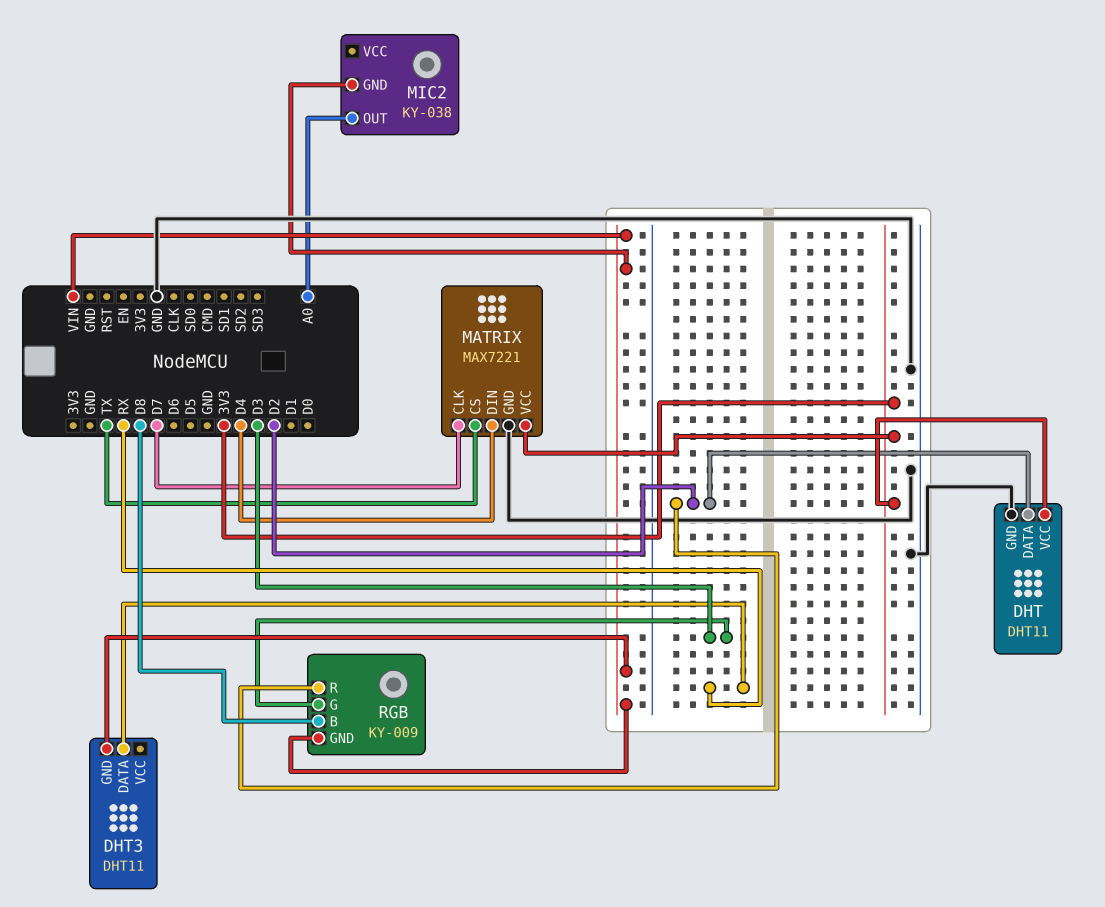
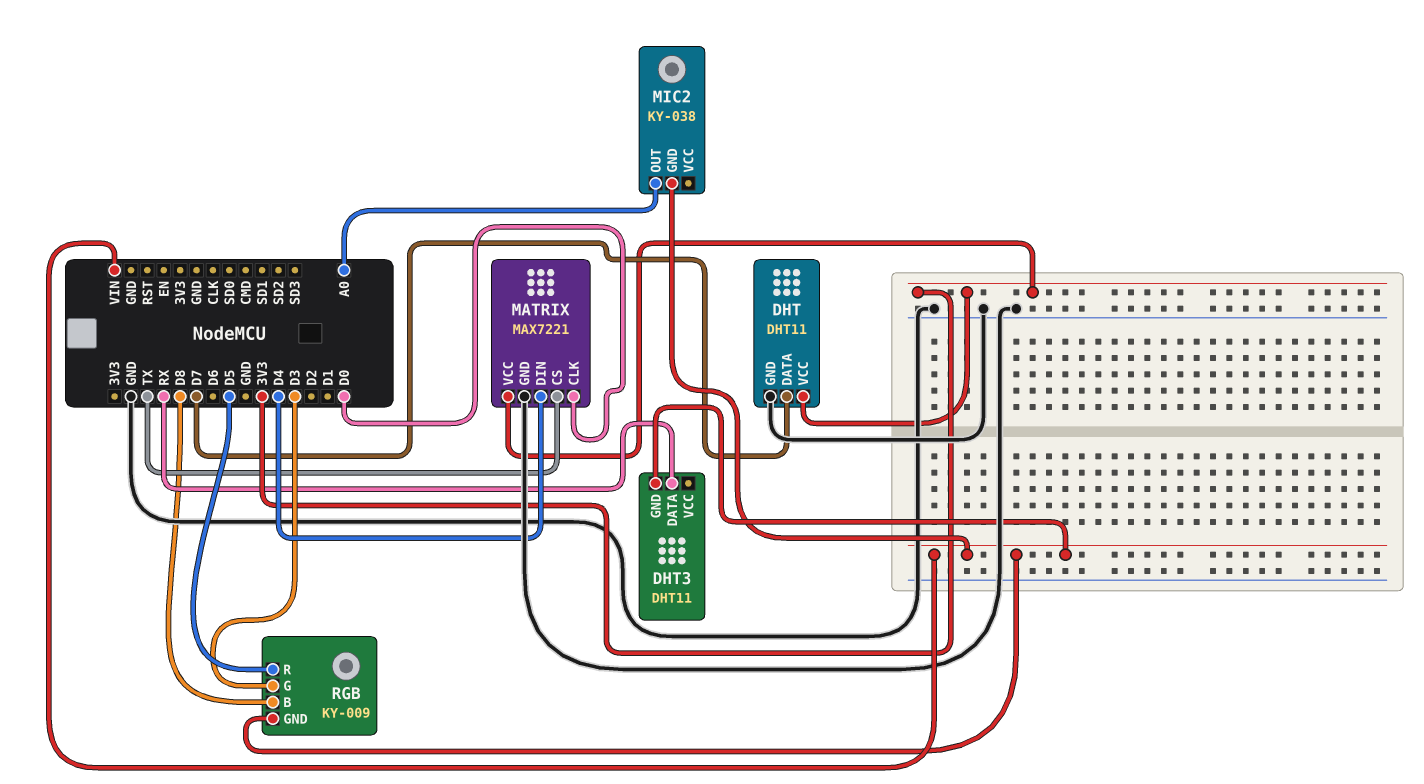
DHT pin DATA: D2 -> D7
MATRIX pin CLK: D7 -> D0
RGB pin R: D2 -> D5

